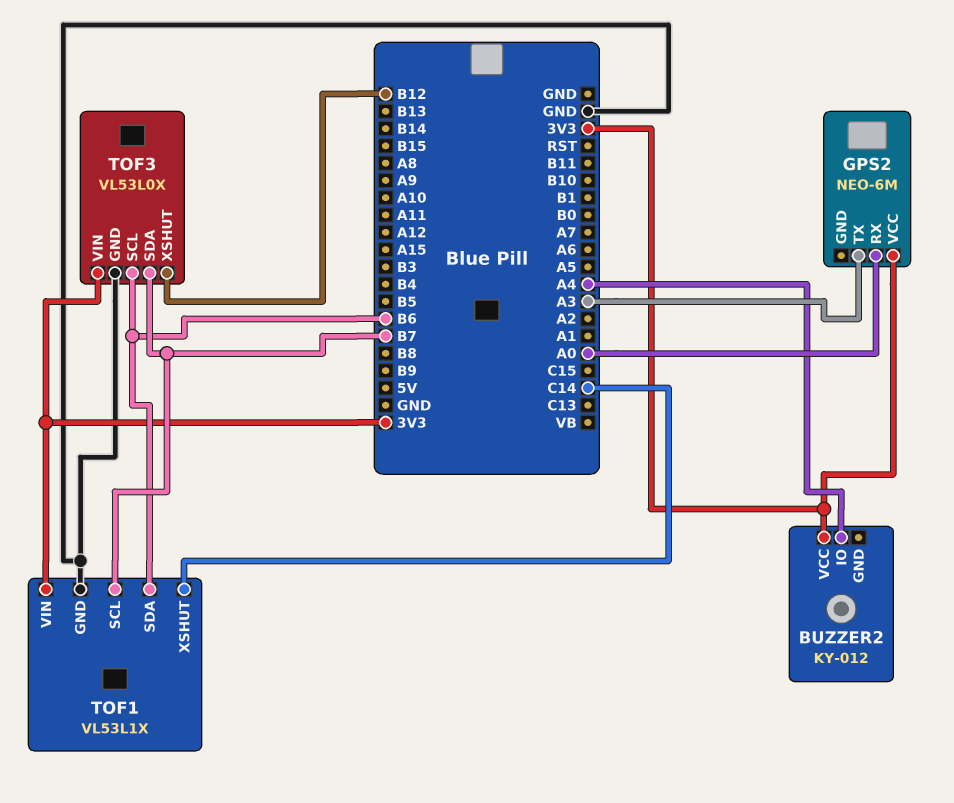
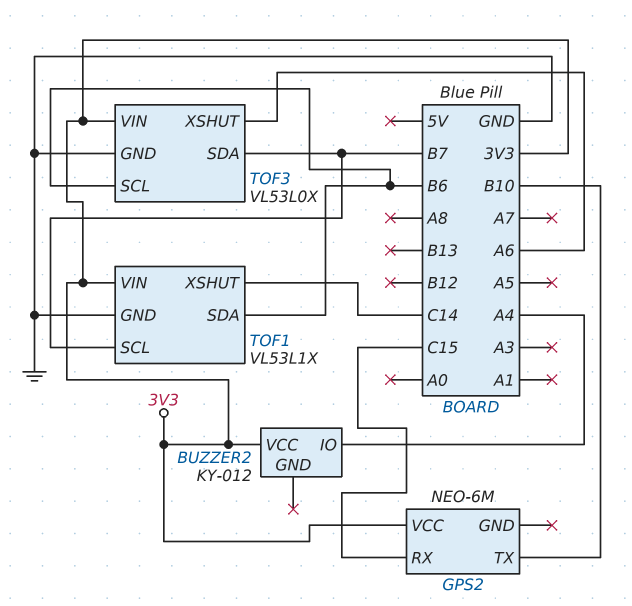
GPS2 pin RX: A0 -> C15
GPS2 pin TX: A3 -> B10
TOF3 pin XSHUT: B12 -> A6

